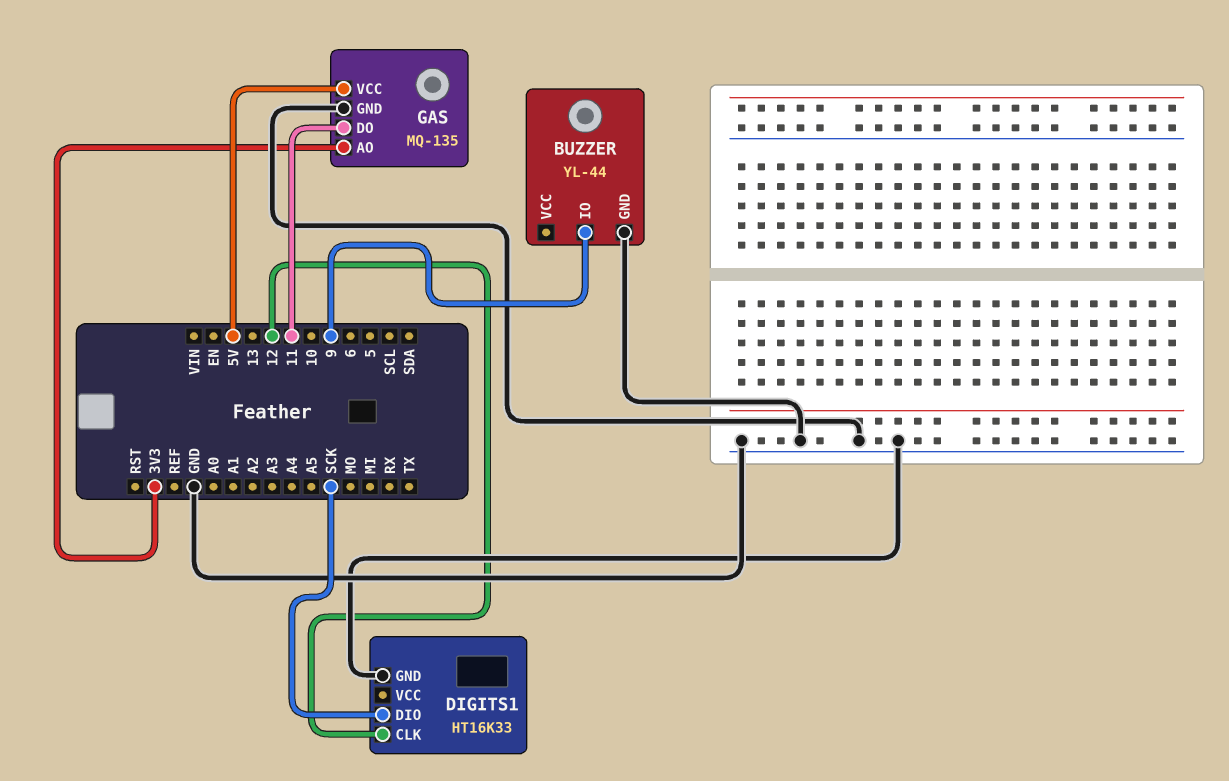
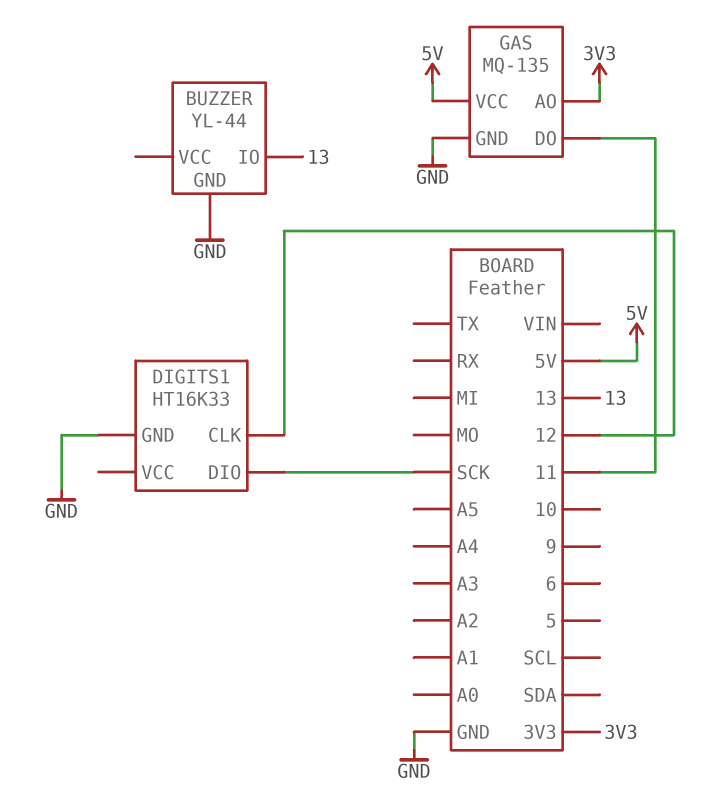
BUZZER pin IO: 9 -> 13

